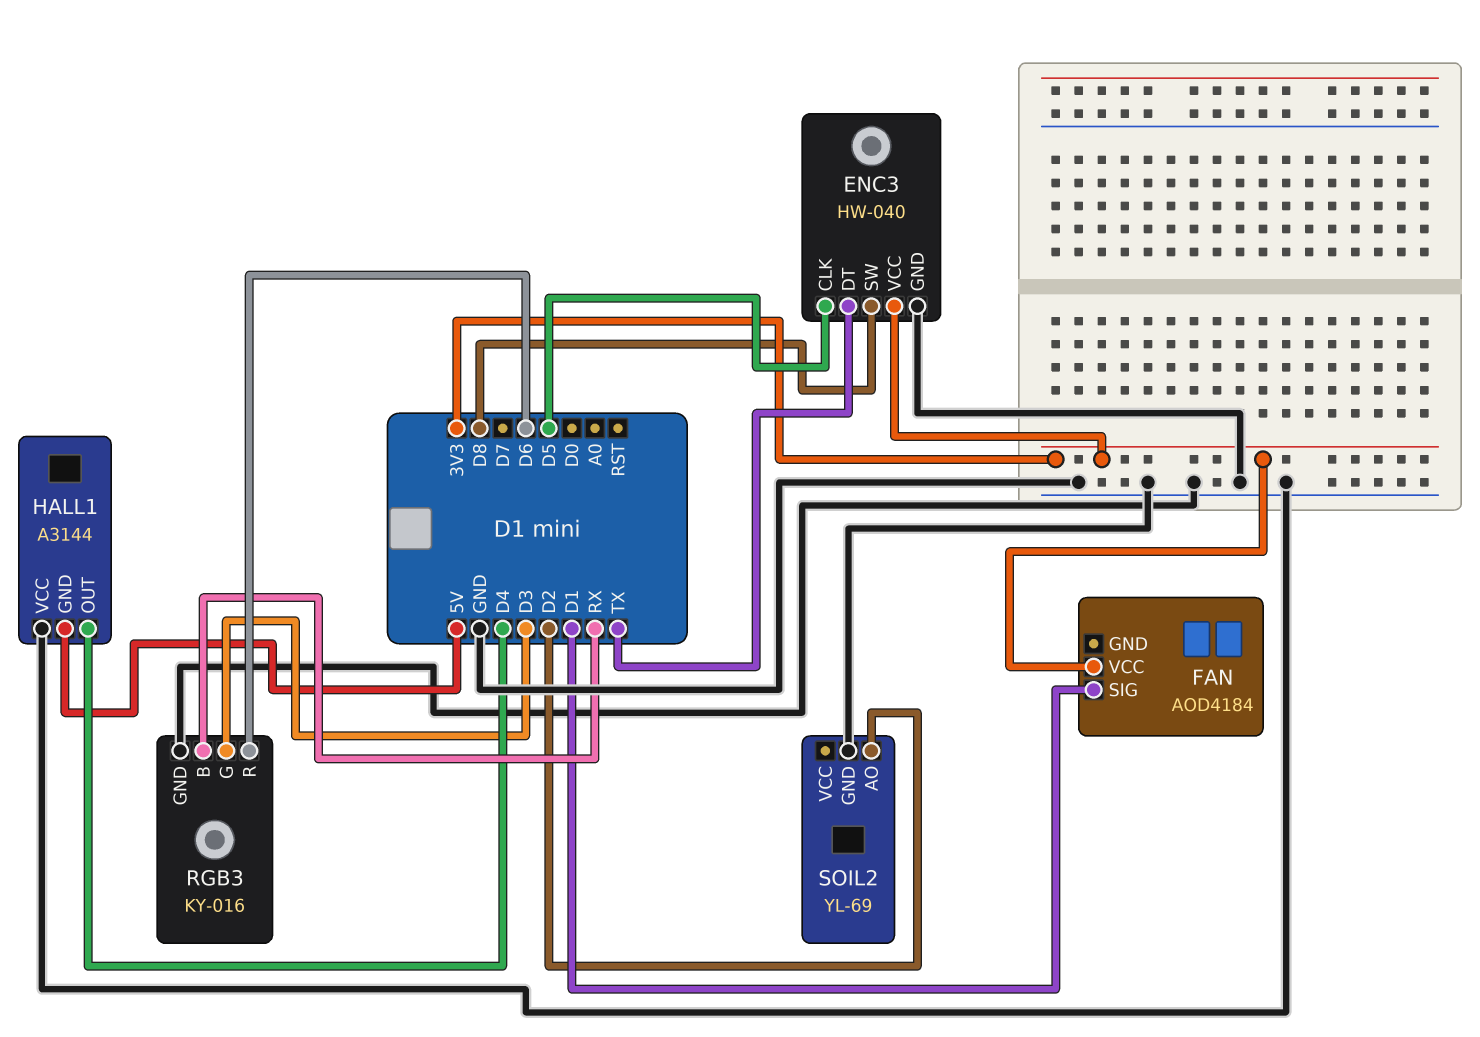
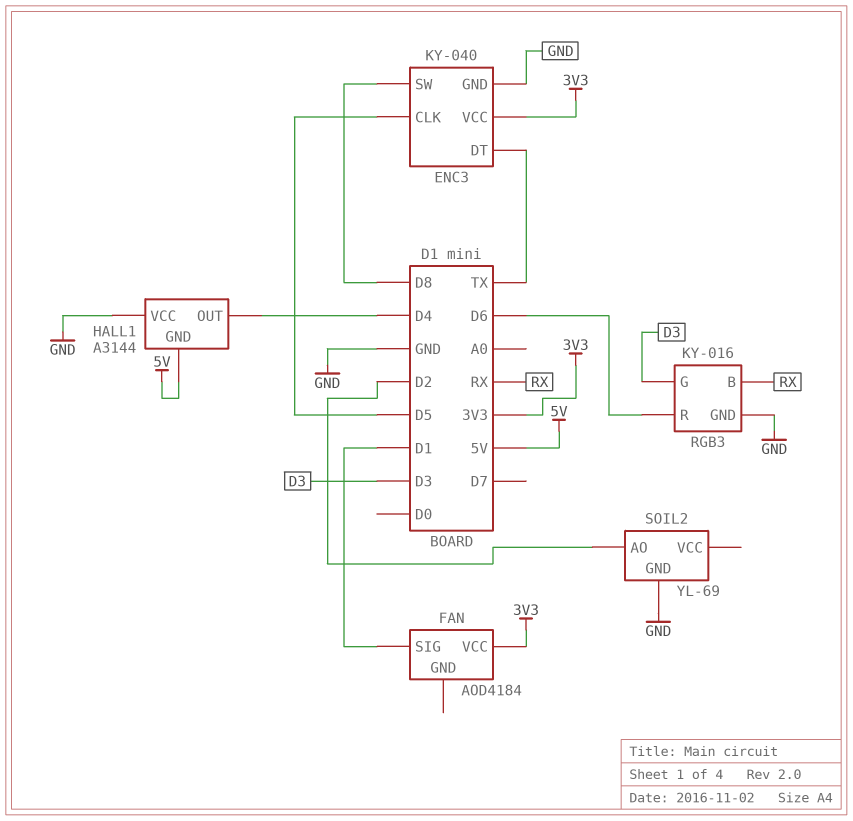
ENC3: HW-040 -> KY-040

